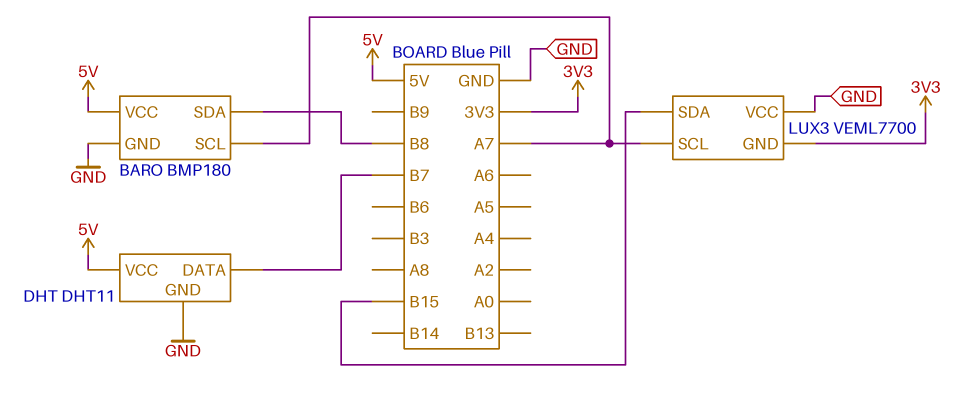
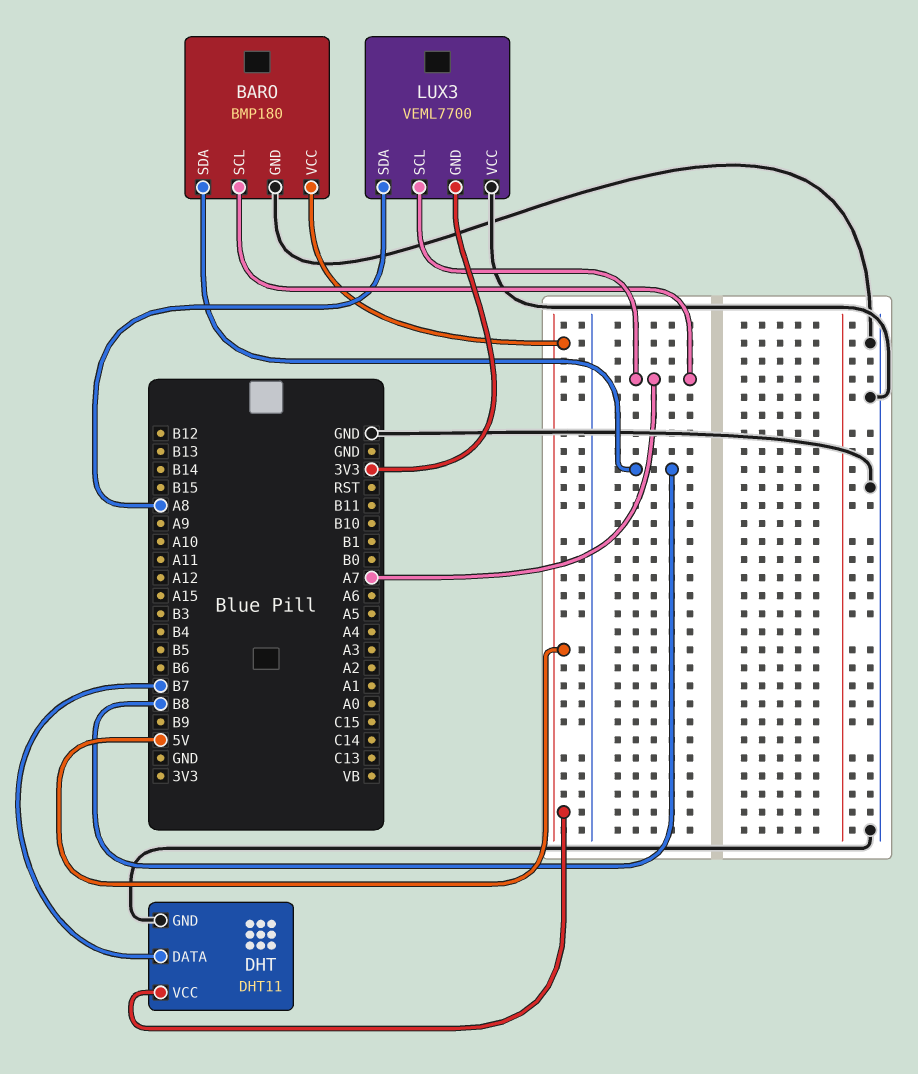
LUX3 pin SDA: B15 -> A8

